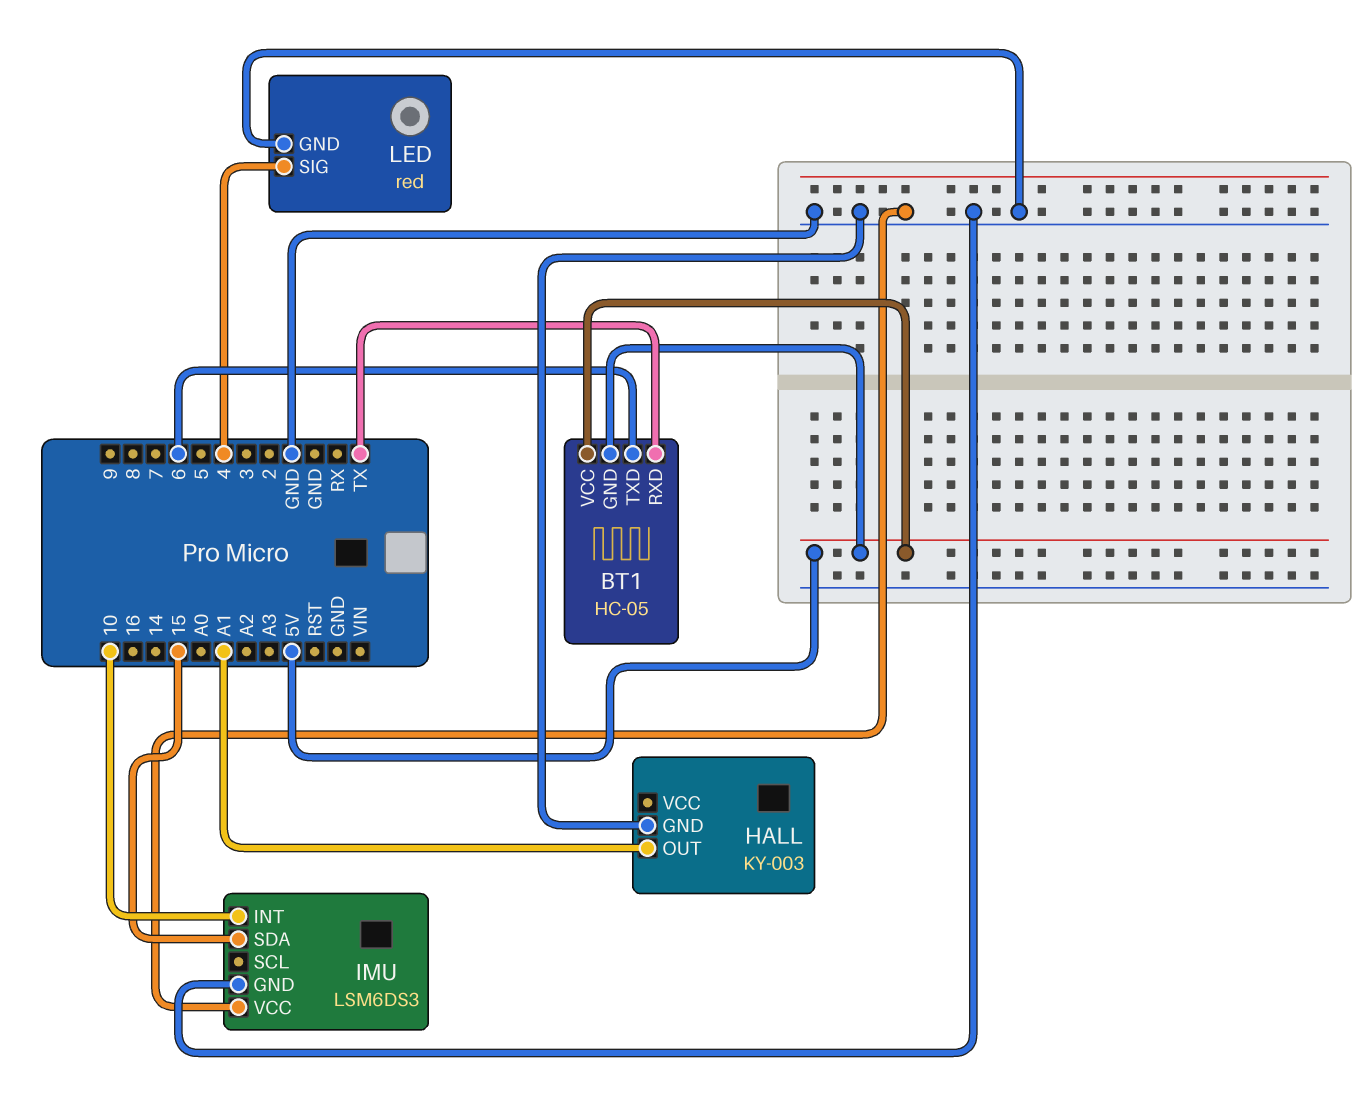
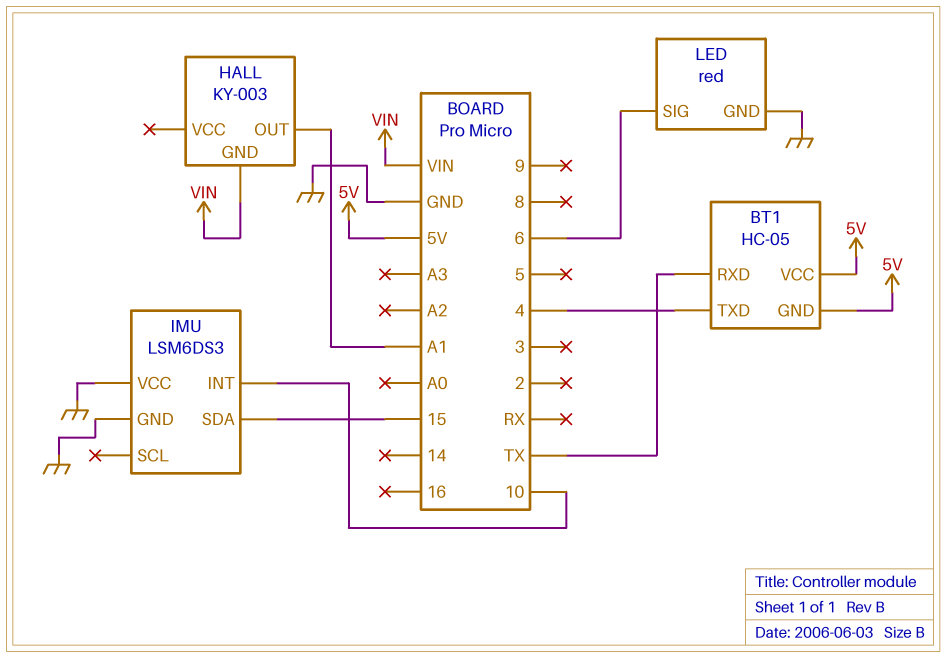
BT1 pin TXD: 6 -> 4
HALL pin GND: GND -> VIN
LED pin SIG: 4 -> 6

